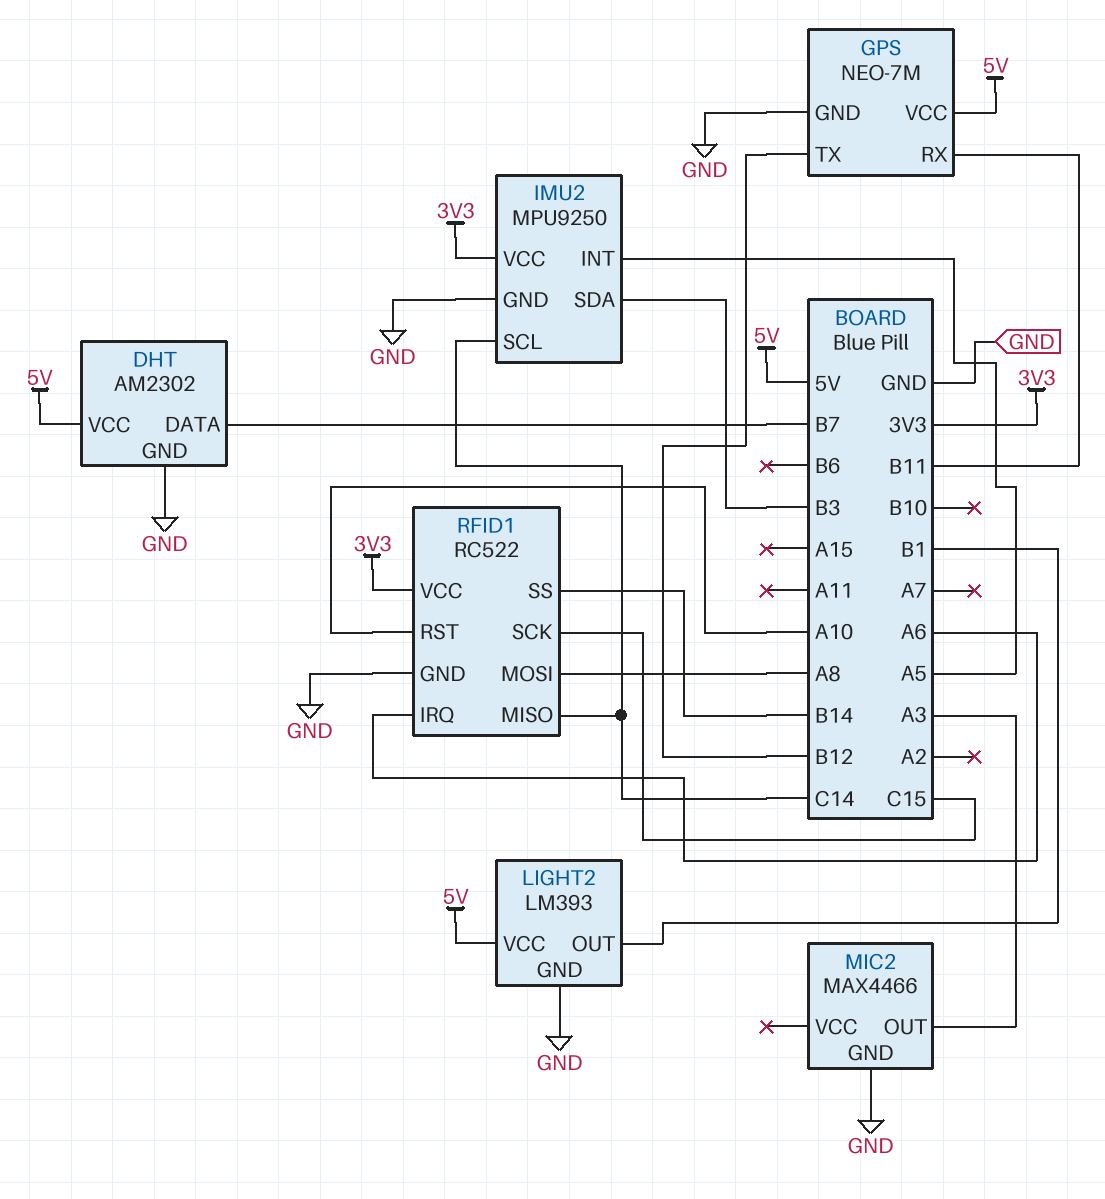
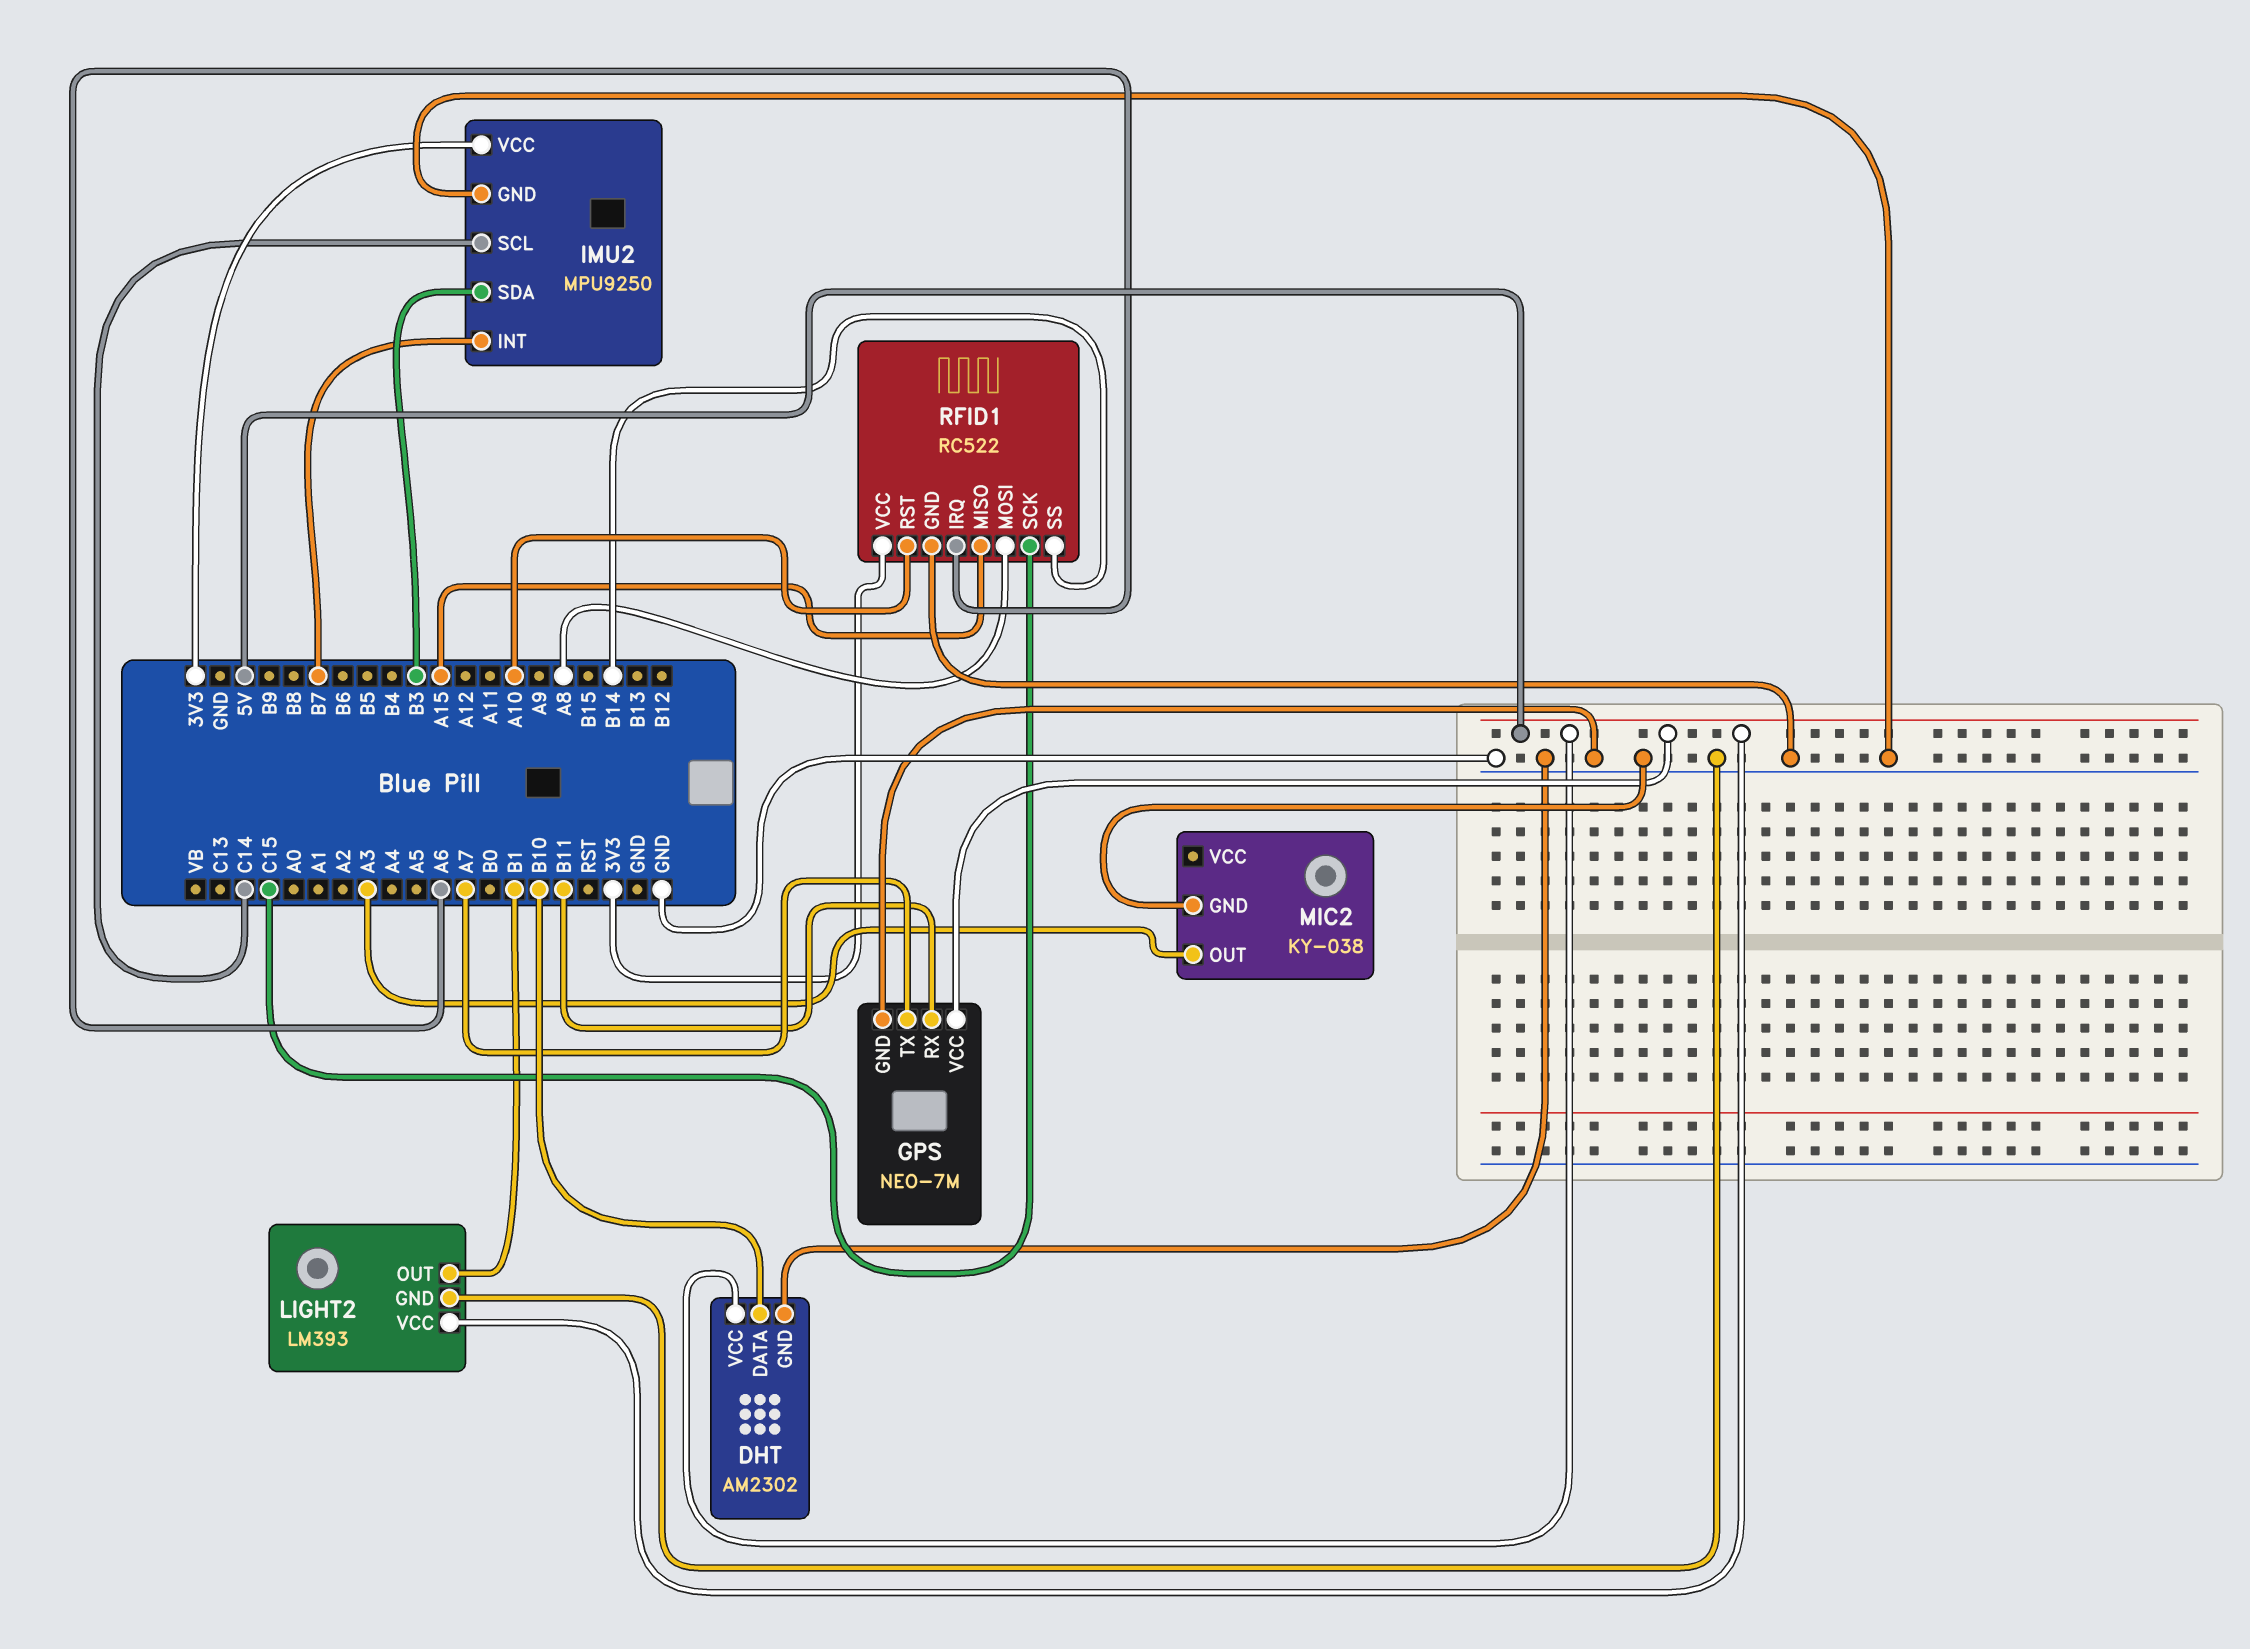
DHT pin DATA: B7 -> B10
GPS pin TX: B12 -> A7
IMU2 pin INT: A5 -> B7
MIC2: MAX4466 -> KY-038
RFID1 pin MISO: C14 -> A15

